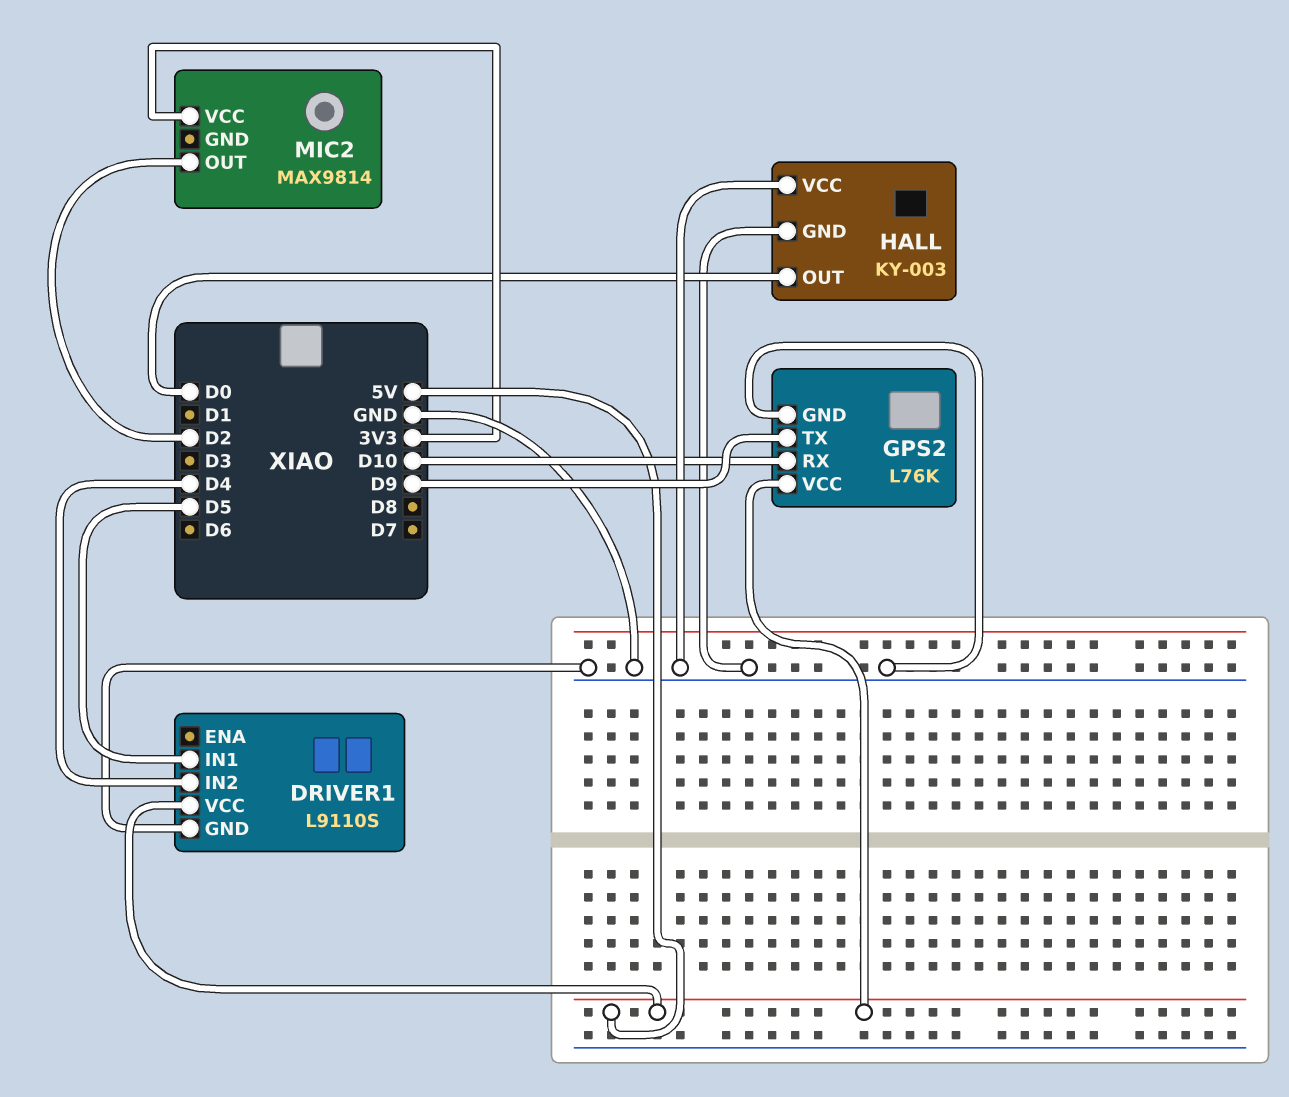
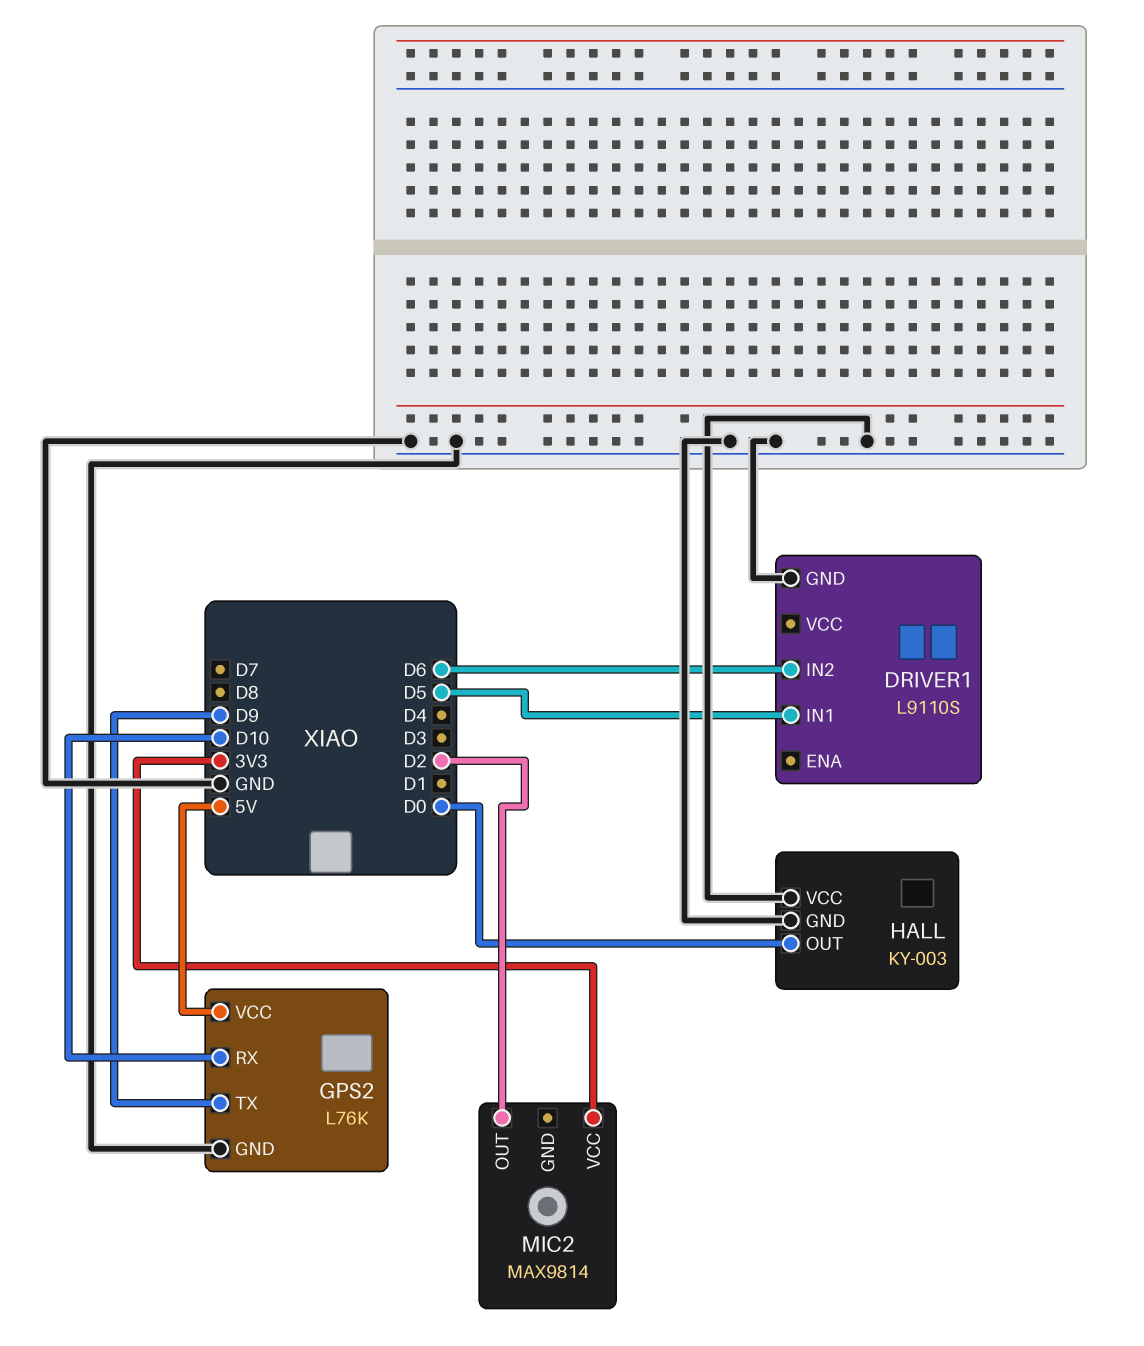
DRIVER1 pin IN2: D4 -> D6
DRIVER1 pin VCC: 5V -> none

